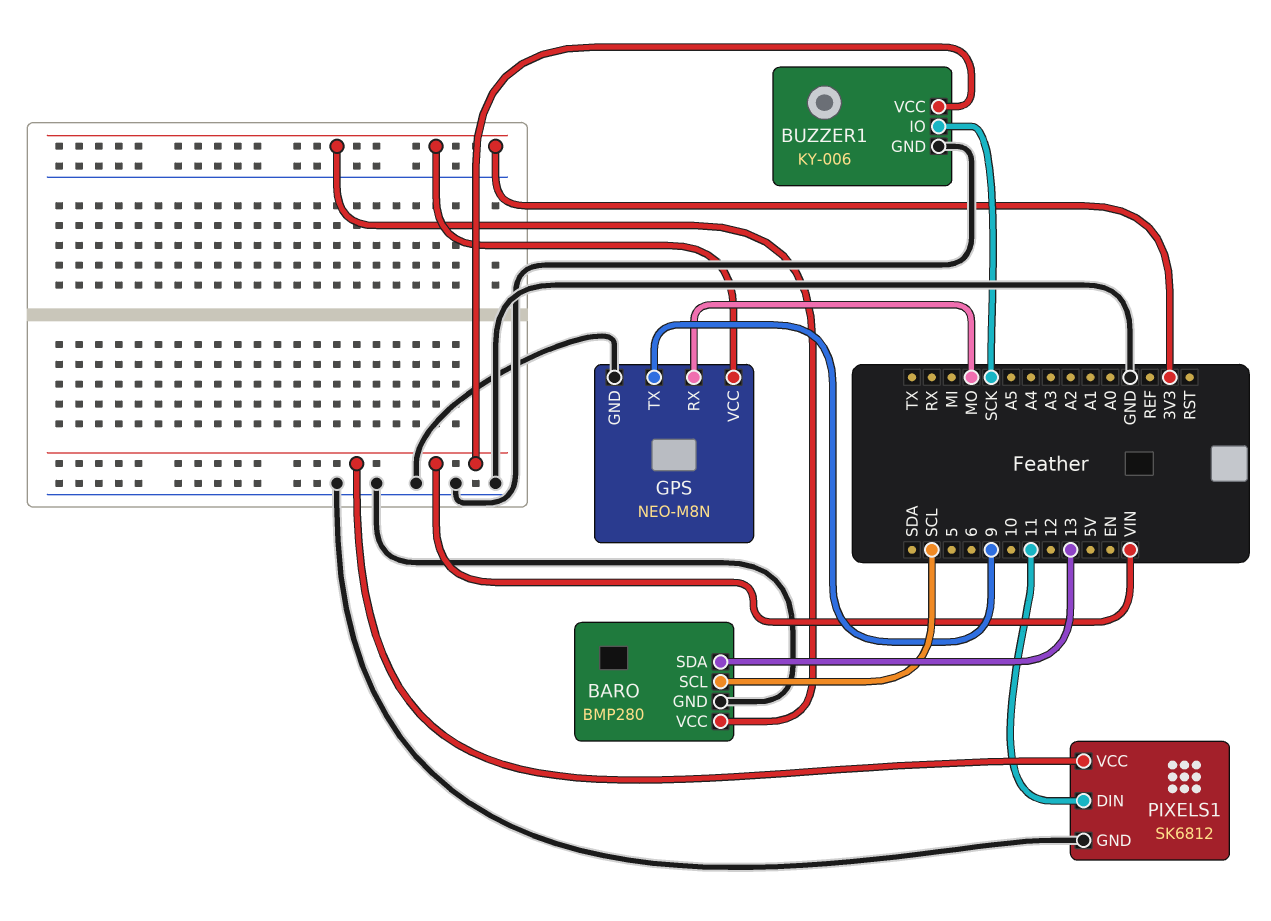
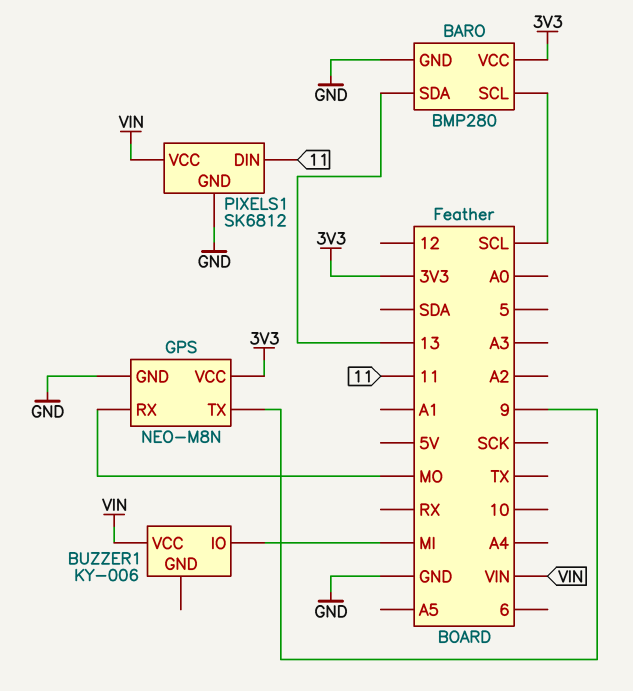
BUZZER1 pin GND: GND -> none
BUZZER1 pin IO: SCK -> MI

